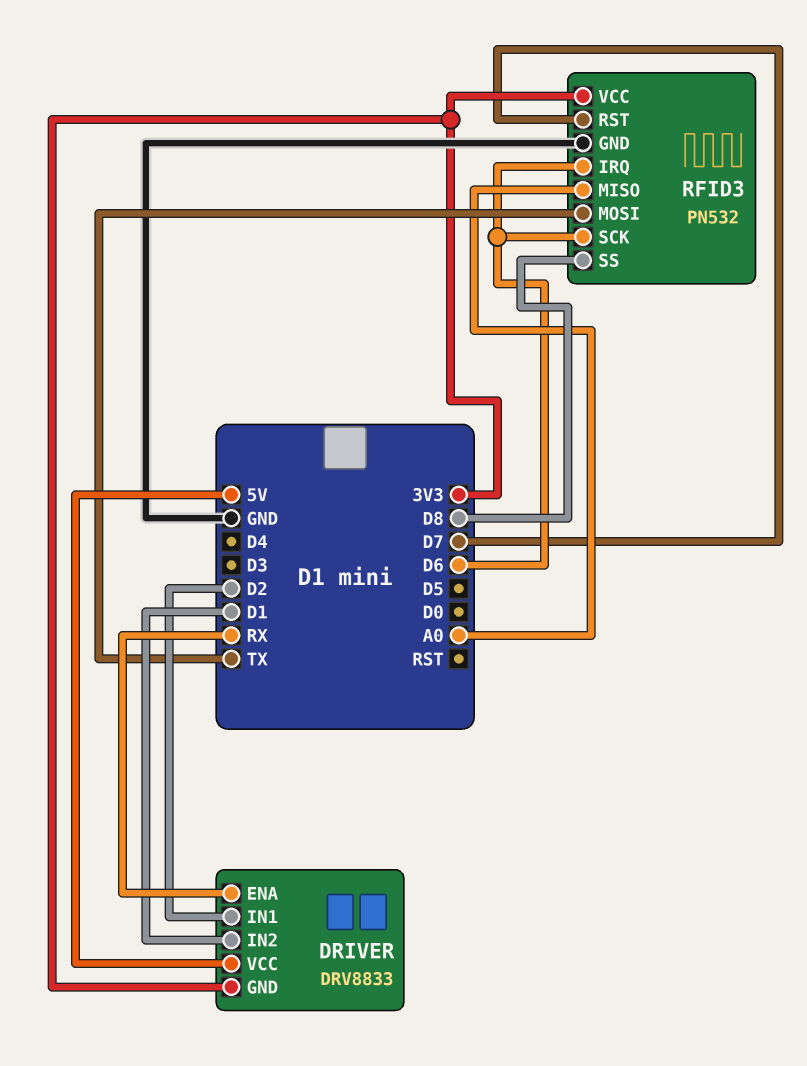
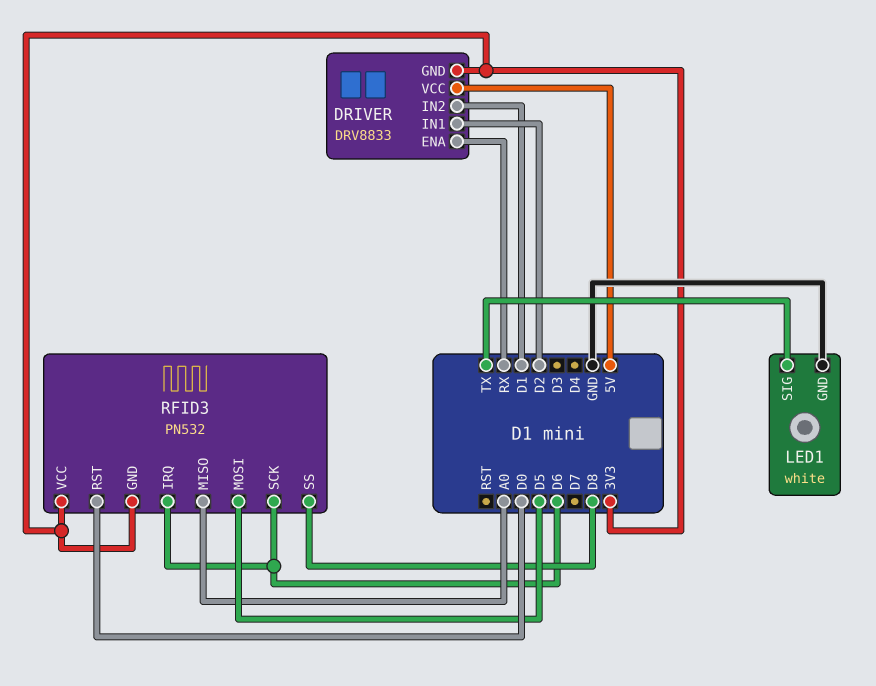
LED1: none -> white
LED1 pin GND: none -> GND
LED1 pin SIG: none -> TX
RFID3 pin GND: GND -> 3V3
RFID3 pin MOSI: TX -> D5
RFID3 pin RST: D7 -> D0

